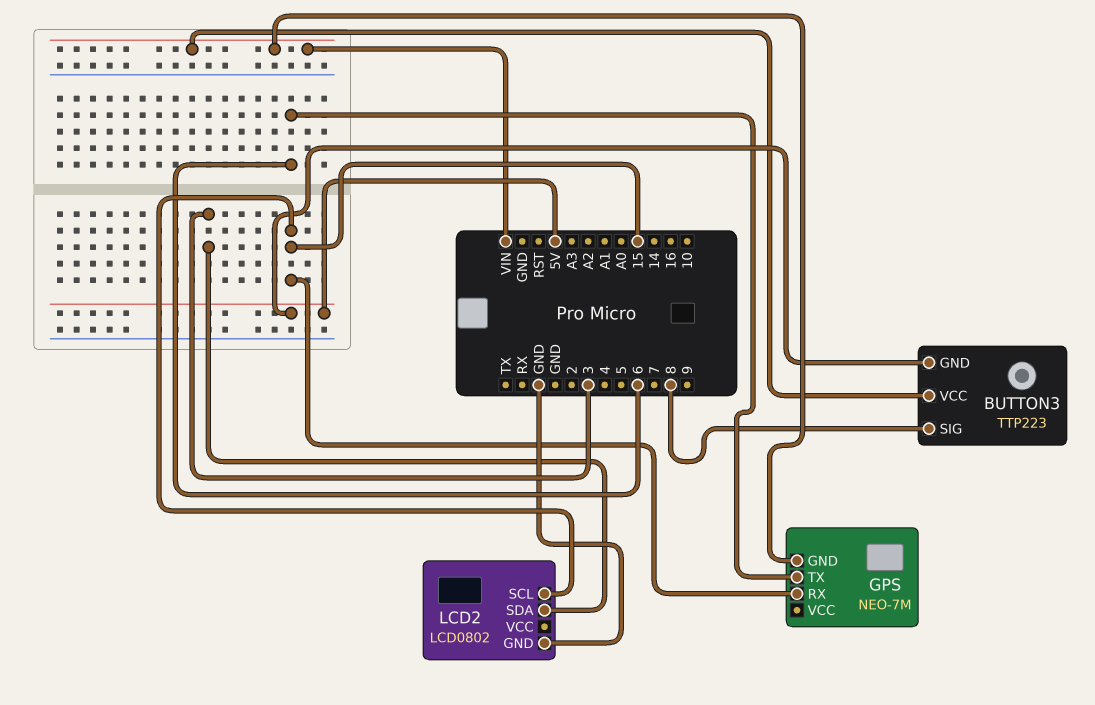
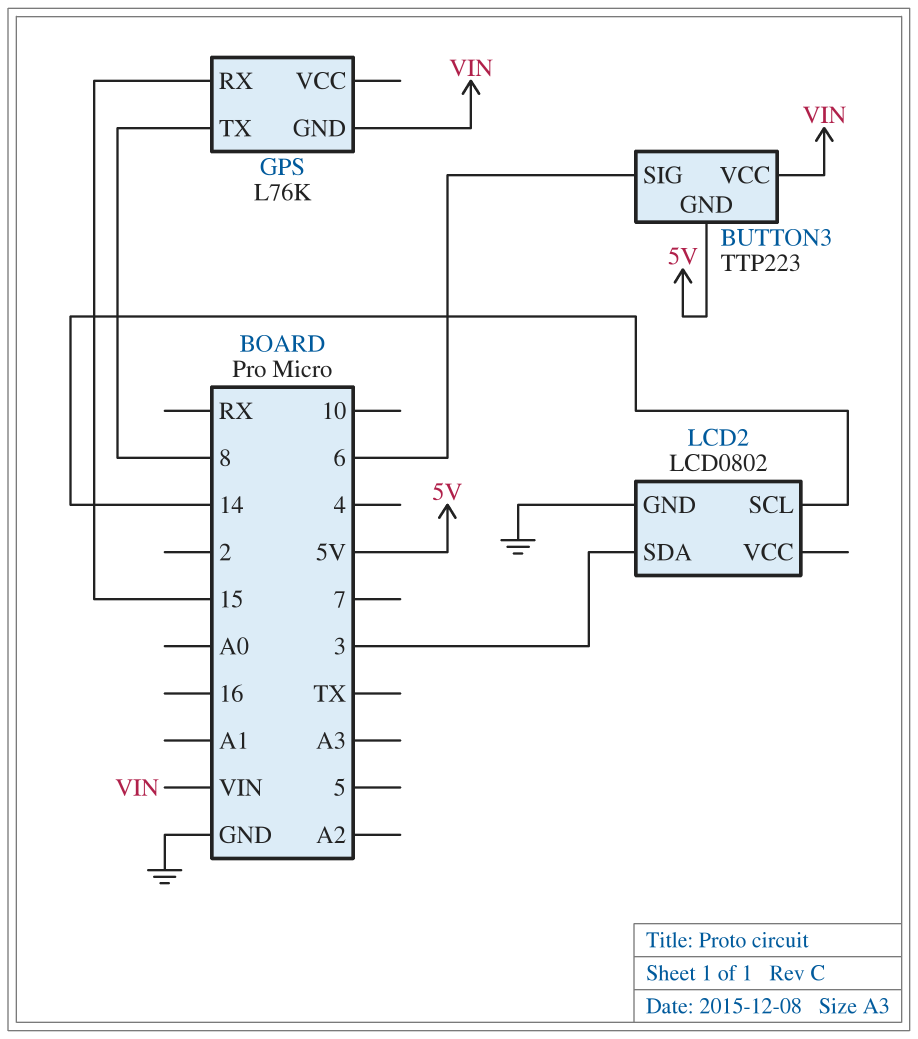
BUTTON3 pin SIG: 8 -> 6
GPS: NEO-7M -> L76K
GPS pin TX: 6 -> 8
LCD2 pin SCL: 15 -> 14

